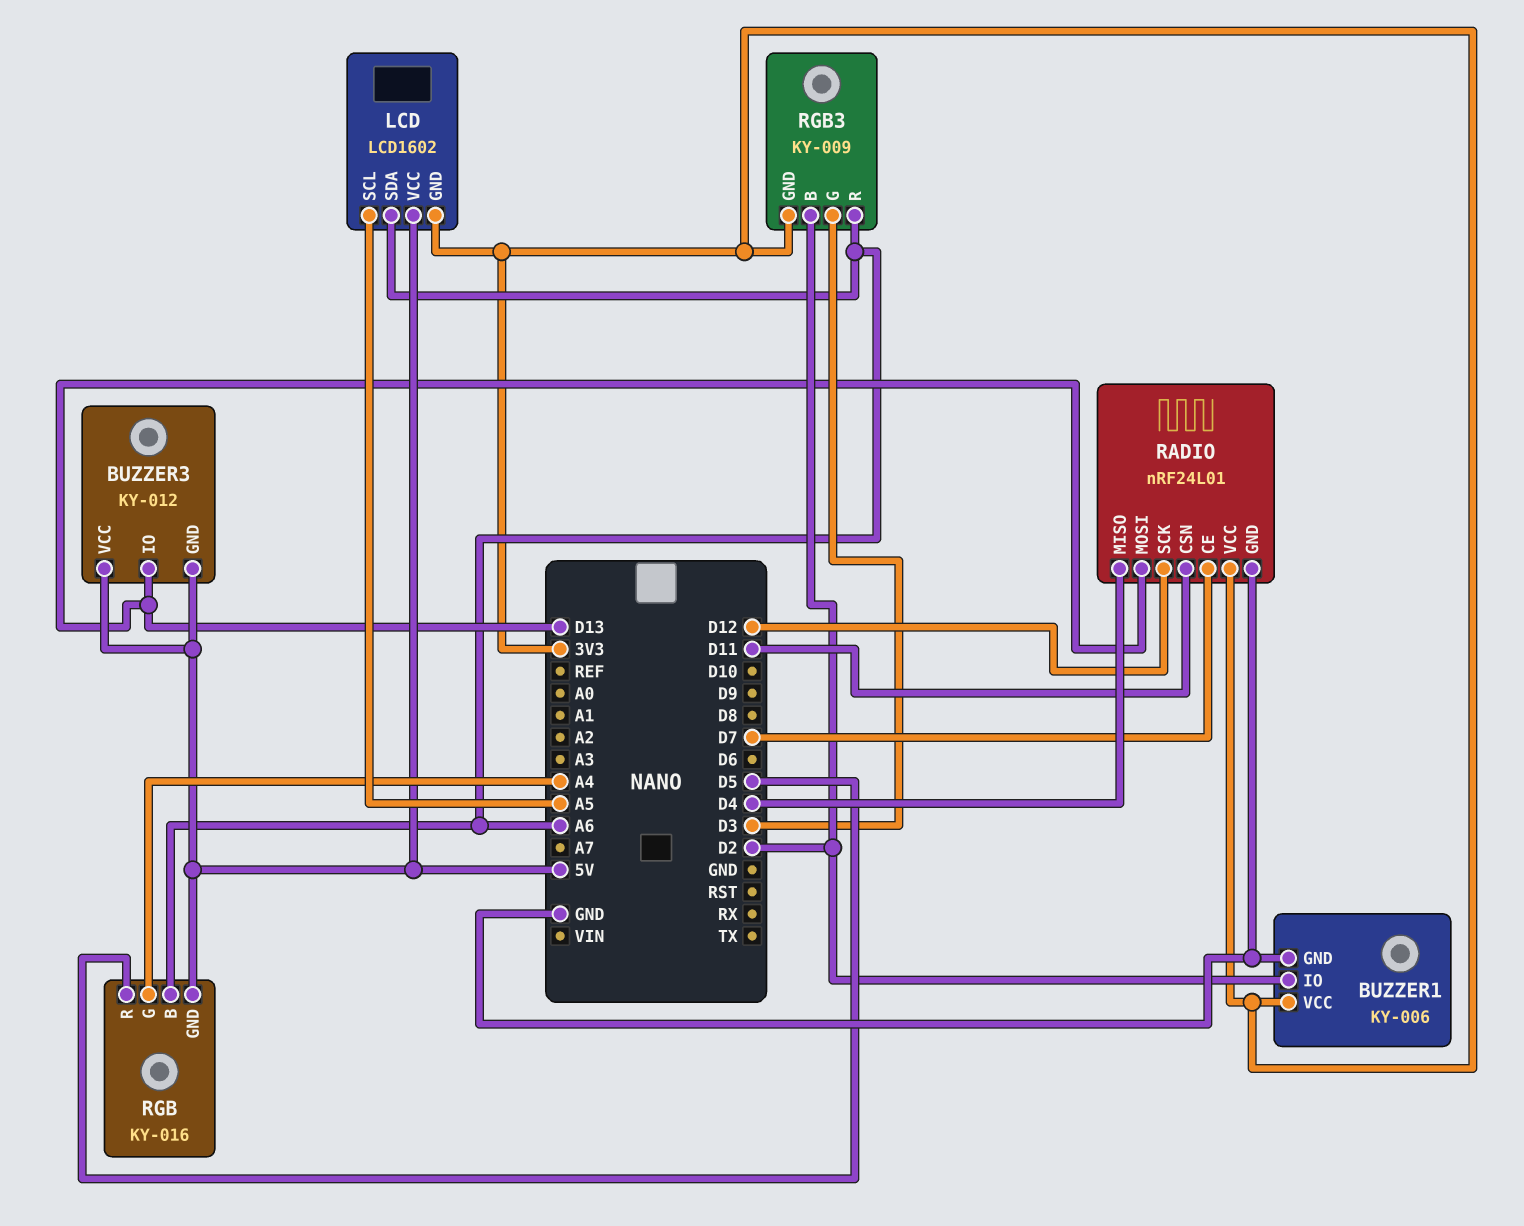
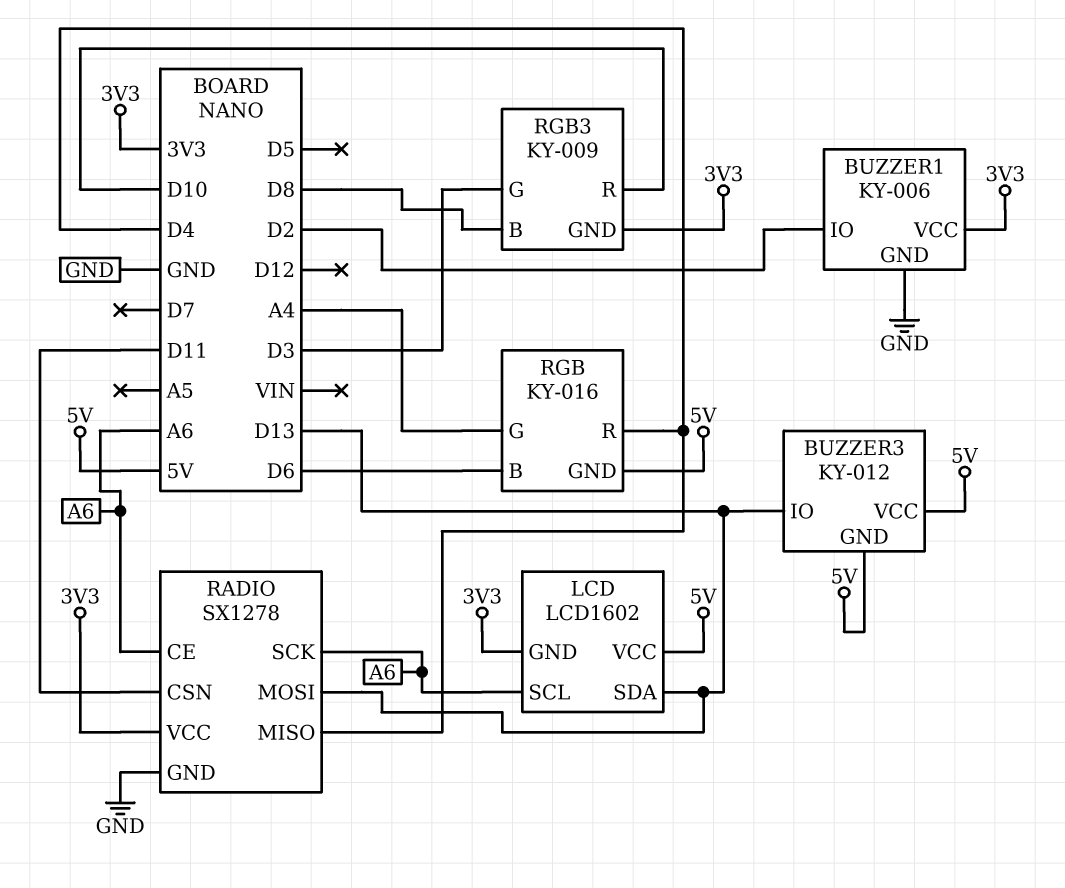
LCD pin SCL: A5 -> A6
LCD pin SDA: A6 -> D13
RADIO: nRF24L01 -> SX1278
RADIO pin CE: D7 -> A6
RADIO pin SCK: D12 -> A6
RGB pin B: A6 -> D6
RGB pin R: D5 -> D4
RGB3 pin B: D2 -> D8
RGB3 pin R: A6 -> D10

